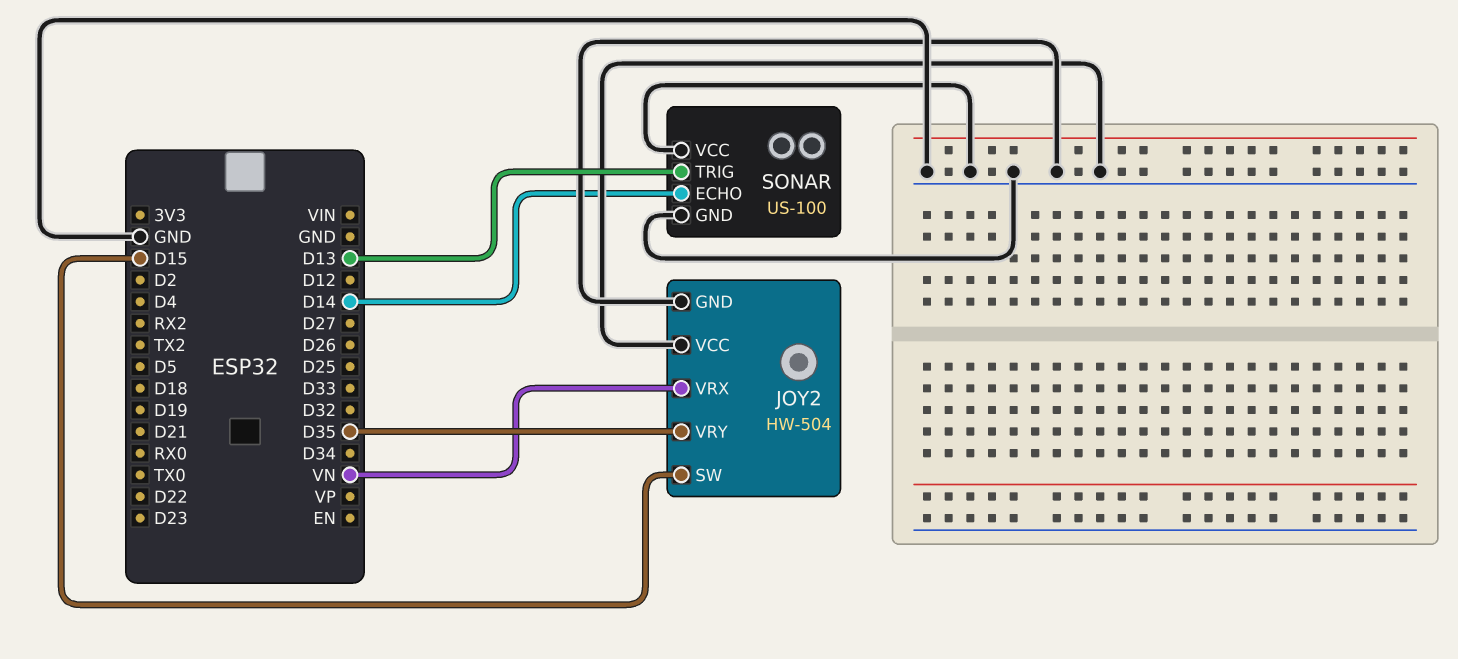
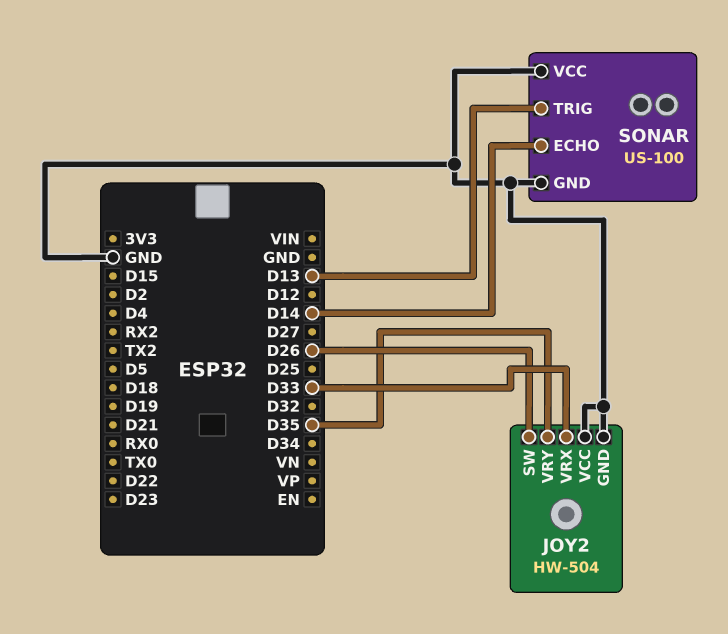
JOY2 pin SW: D15 -> D26
JOY2 pin VRX: VN -> D33

